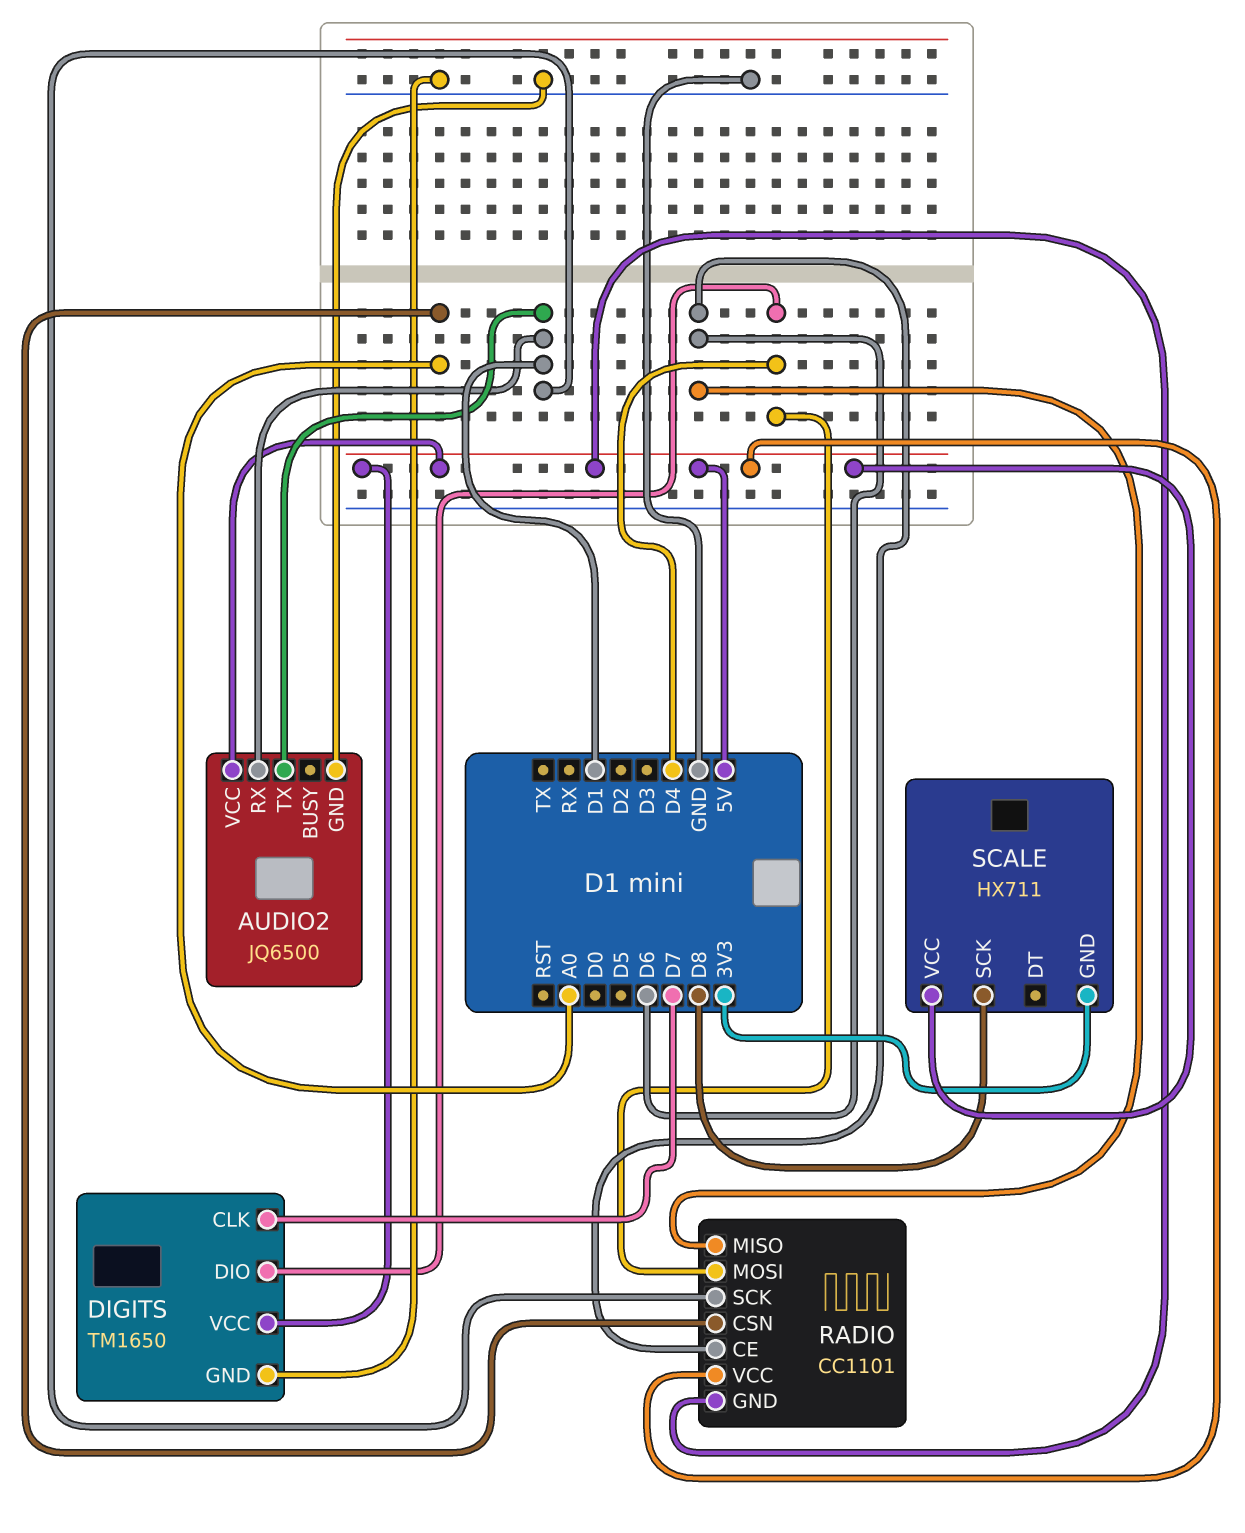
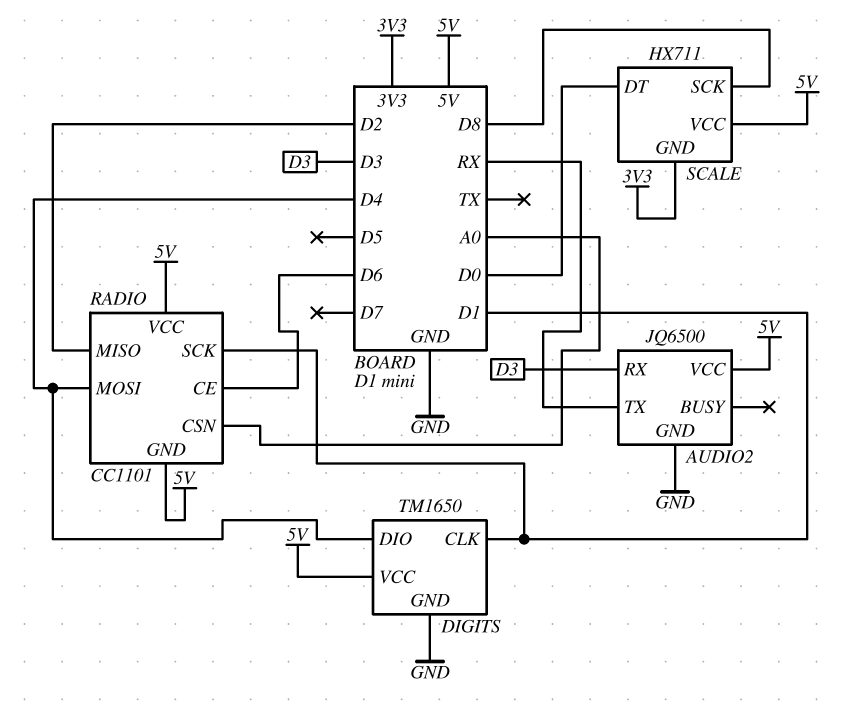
AUDIO2 pin RX: D1 -> D3
AUDIO2 pin TX: D1 -> RX
DIGITS pin CLK: D7 -> D1
RADIO pin MISO: D6 -> D2
SCALE pin DT: none -> D0

